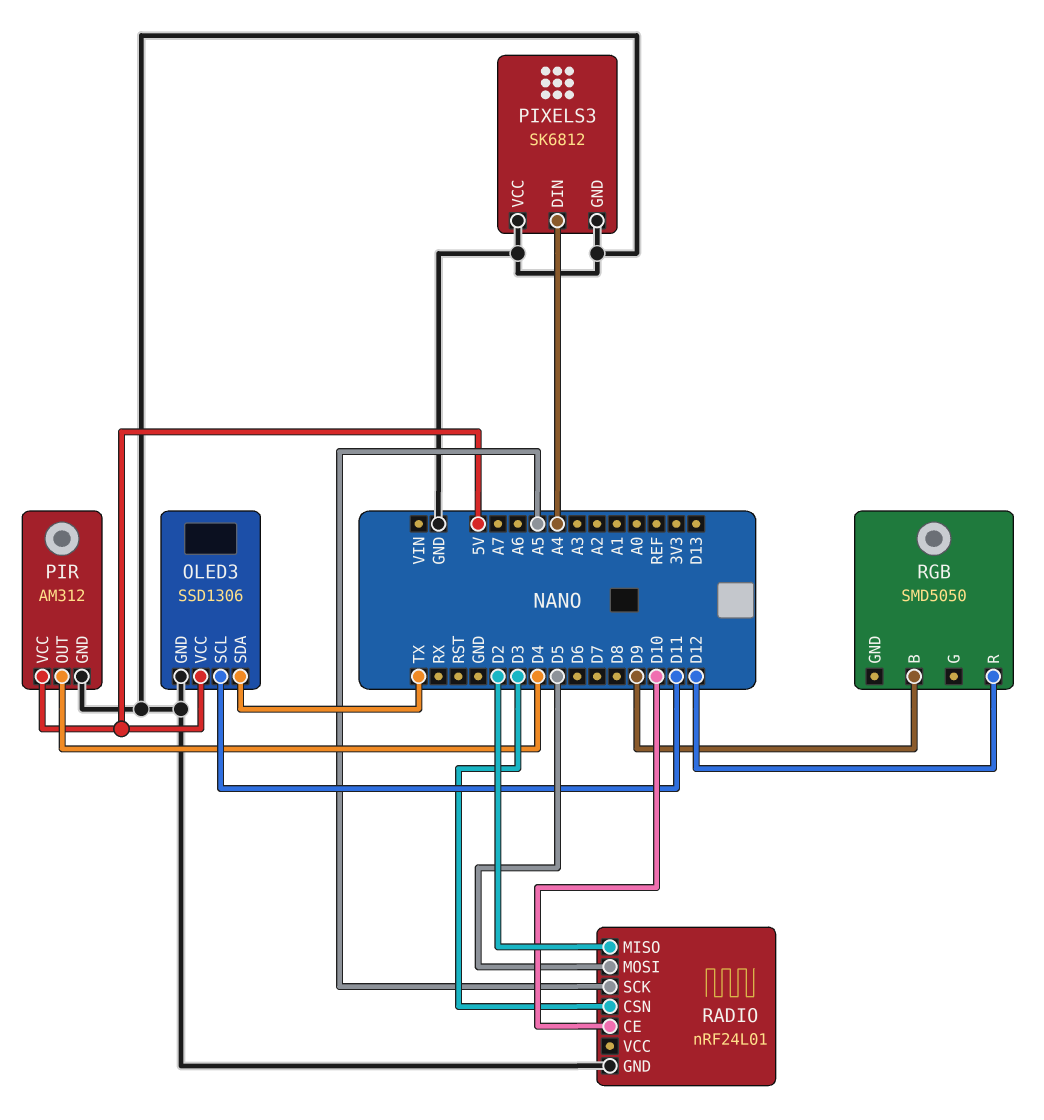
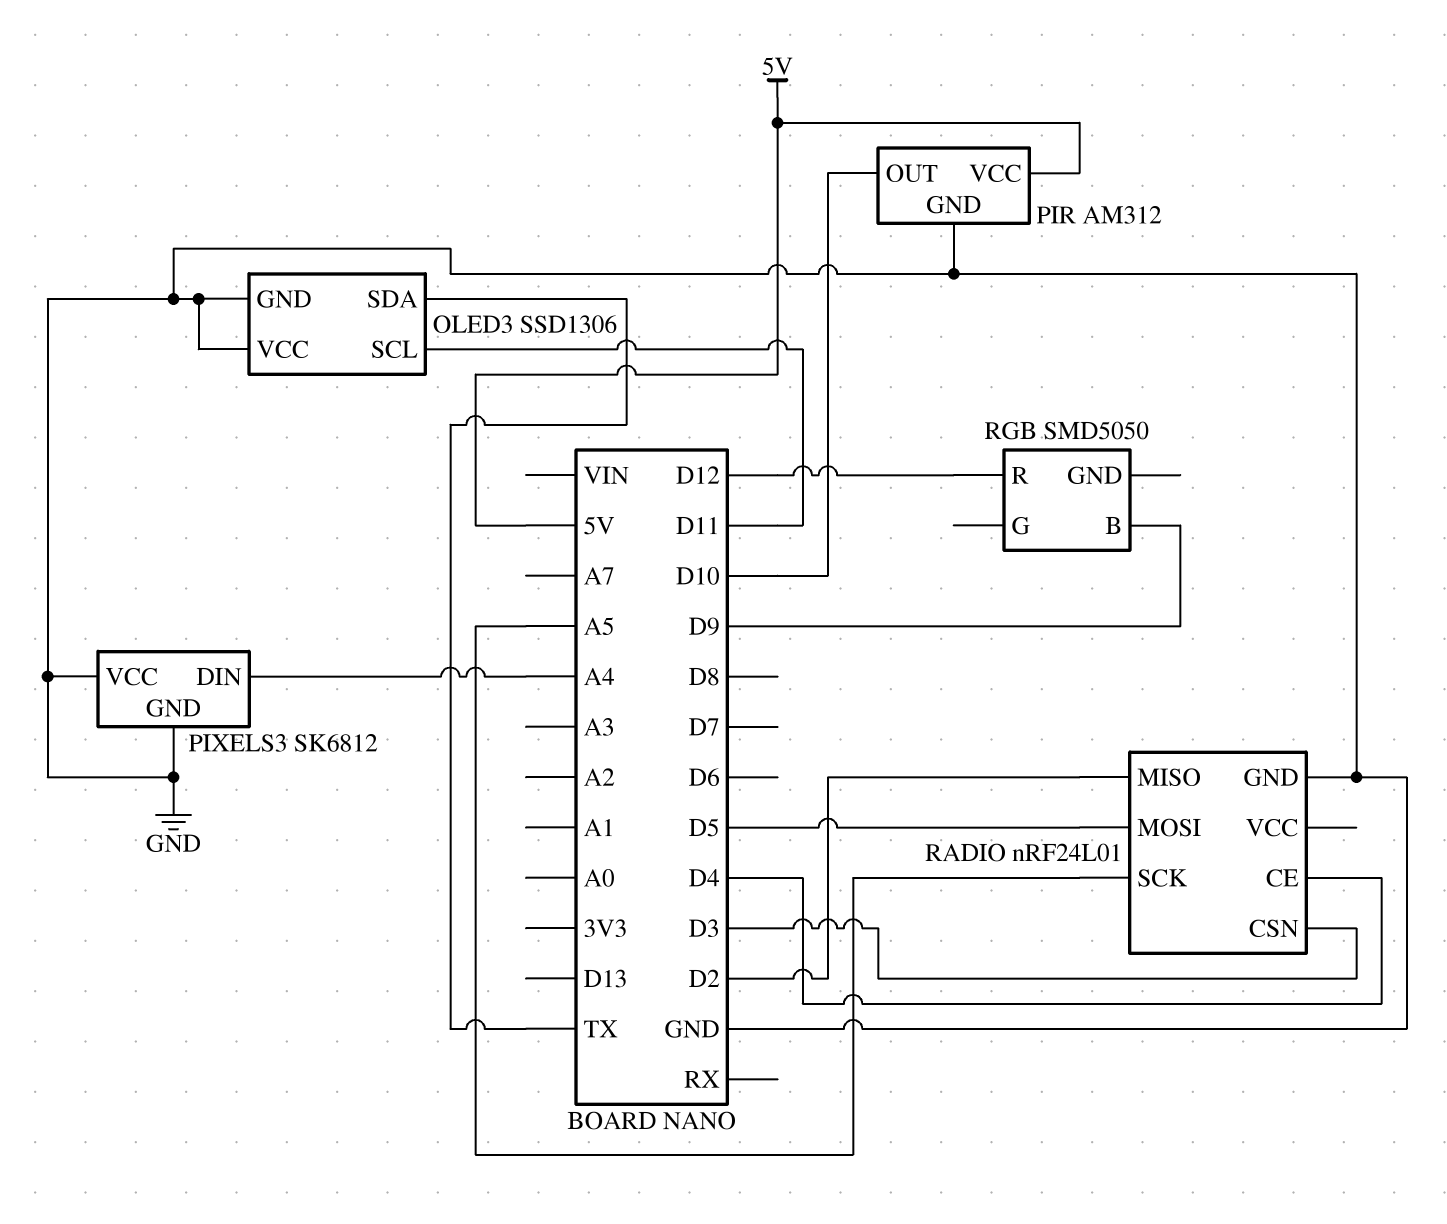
OLED3 pin VCC: 5V -> GND
PIR pin OUT: D4 -> D10
RADIO pin CE: D10 -> D4

